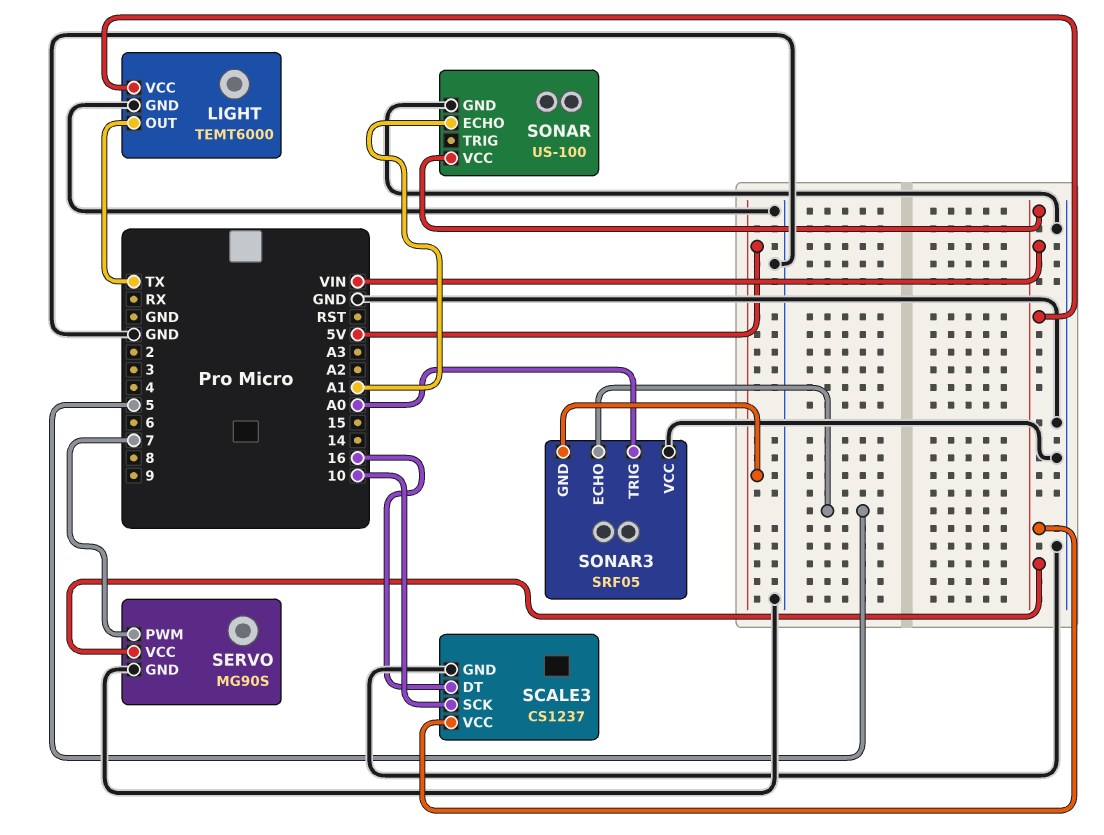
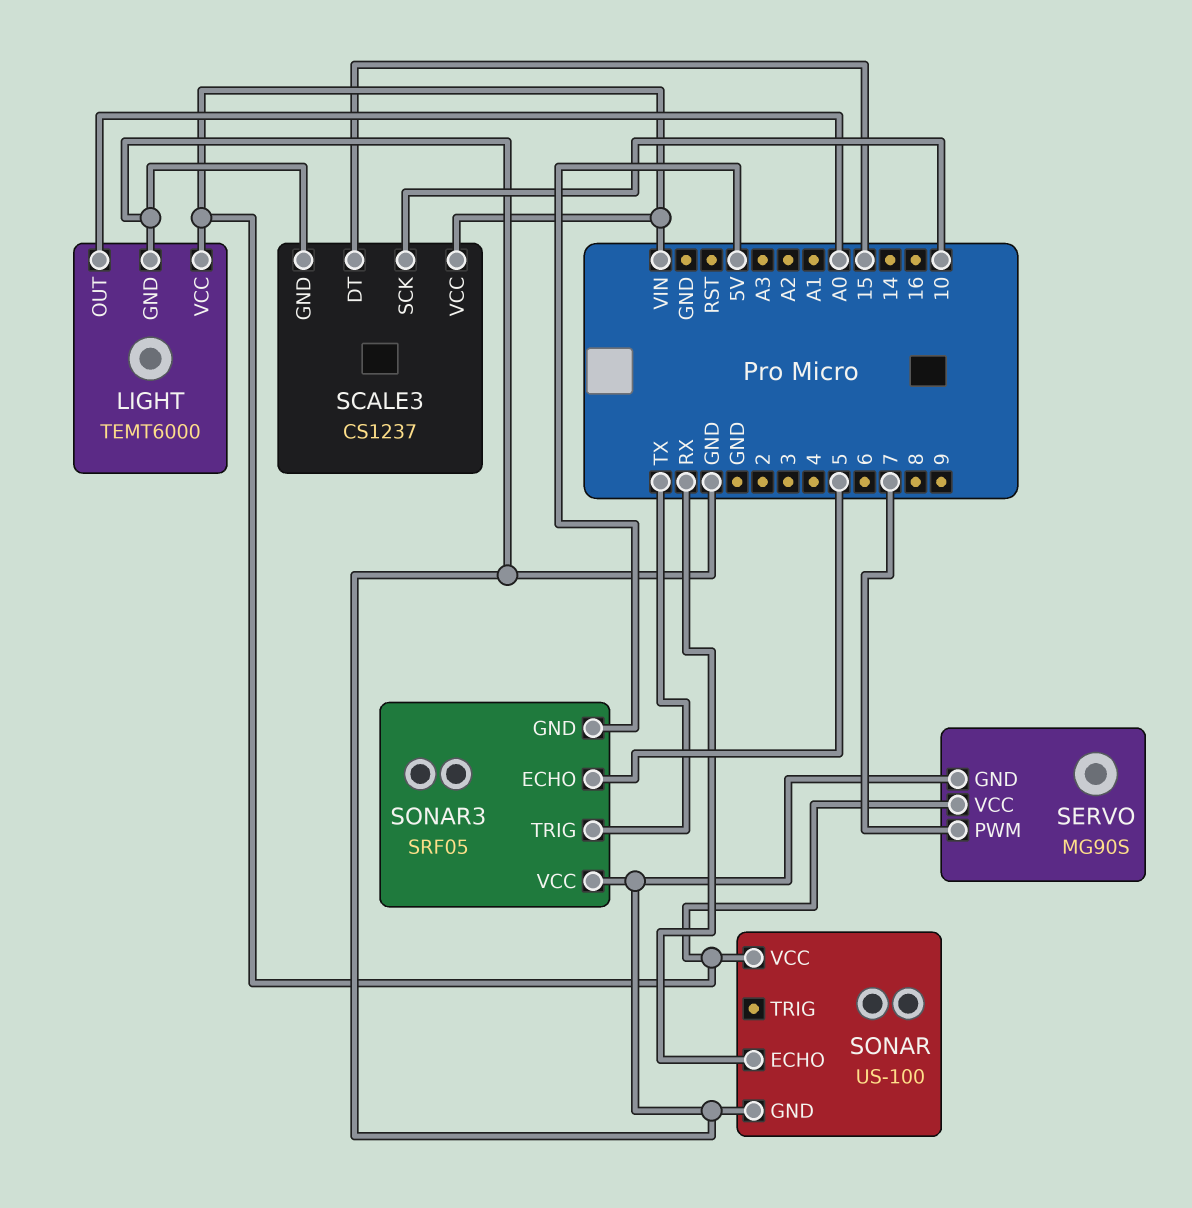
LIGHT pin OUT: TX -> A0
SCALE3 pin DT: 16 -> 15
SONAR pin ECHO: A1 -> RX
SONAR3 pin TRIG: A0 -> TX

